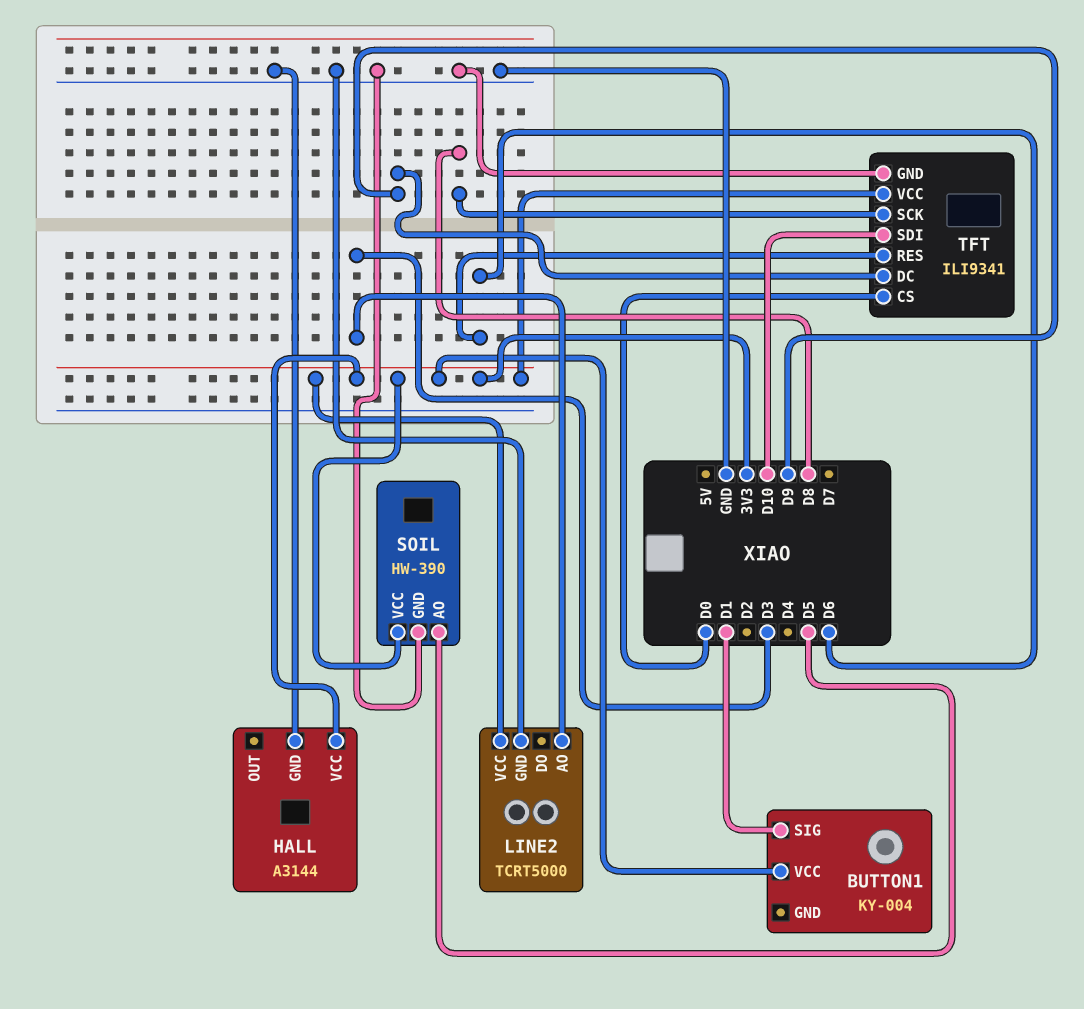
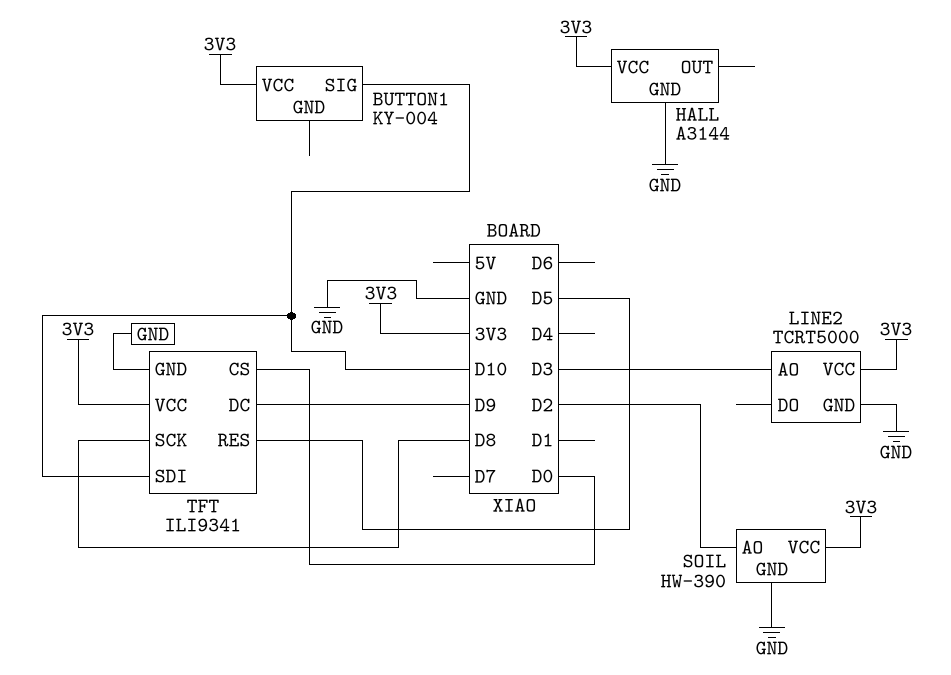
BUTTON1 pin SIG: D1 -> D10
SOIL pin AO: D5 -> D2
TFT pin RES: D6 -> D5

